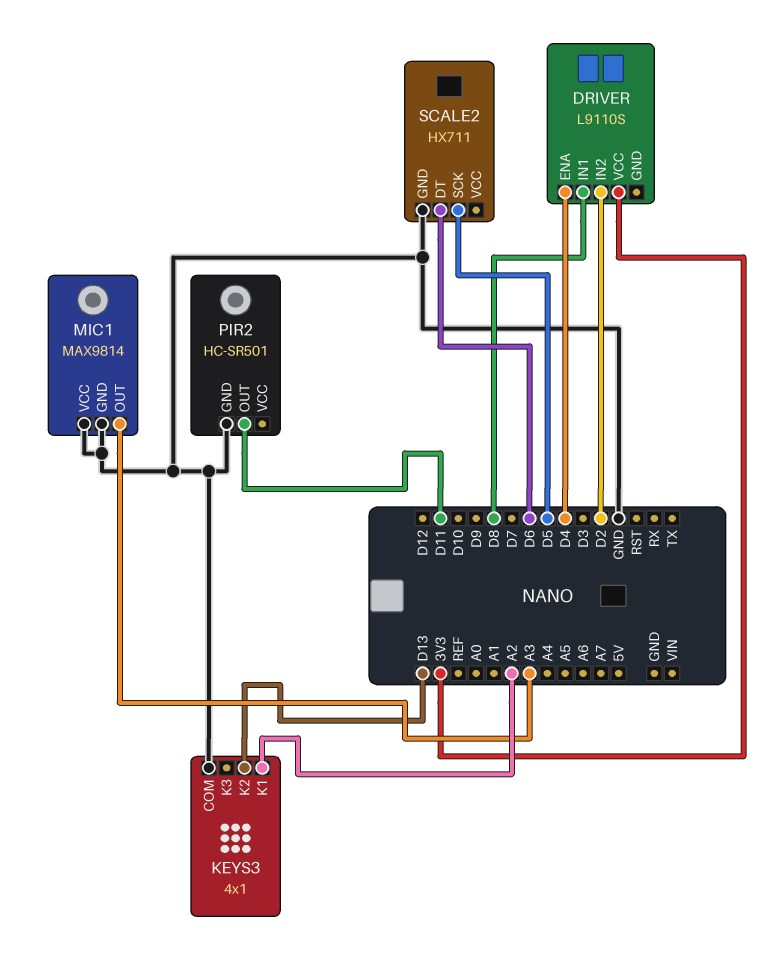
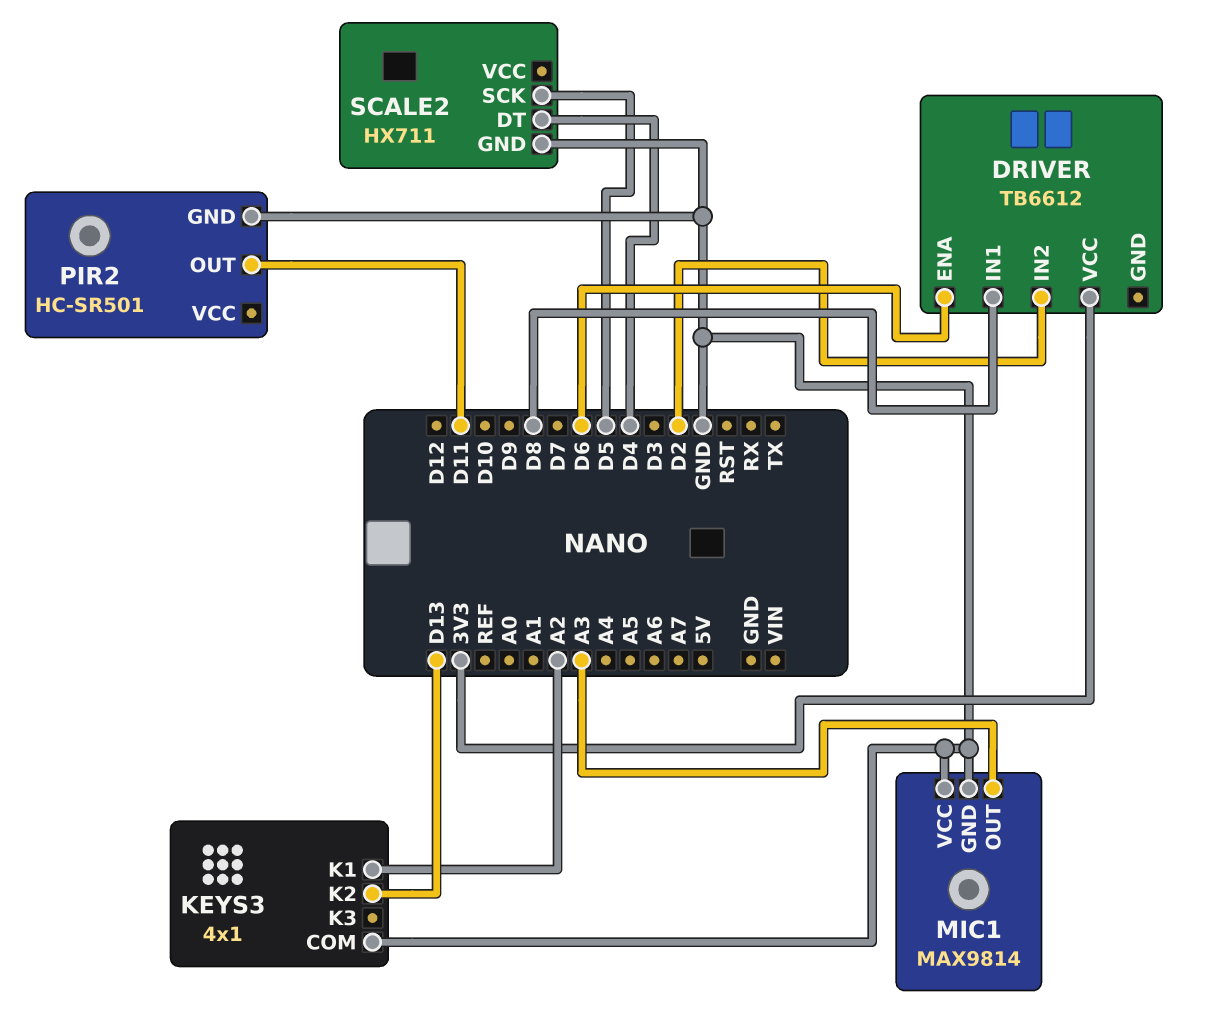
DRIVER: L9110S -> TB6612
DRIVER pin ENA: D4 -> D6
SCALE2 pin DT: D6 -> D4

